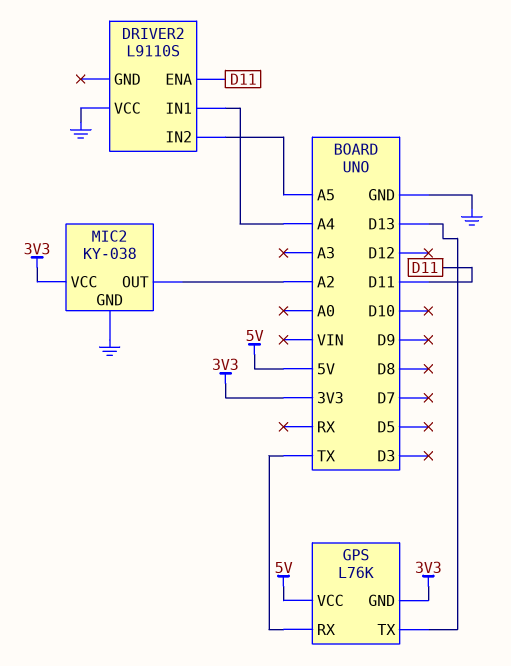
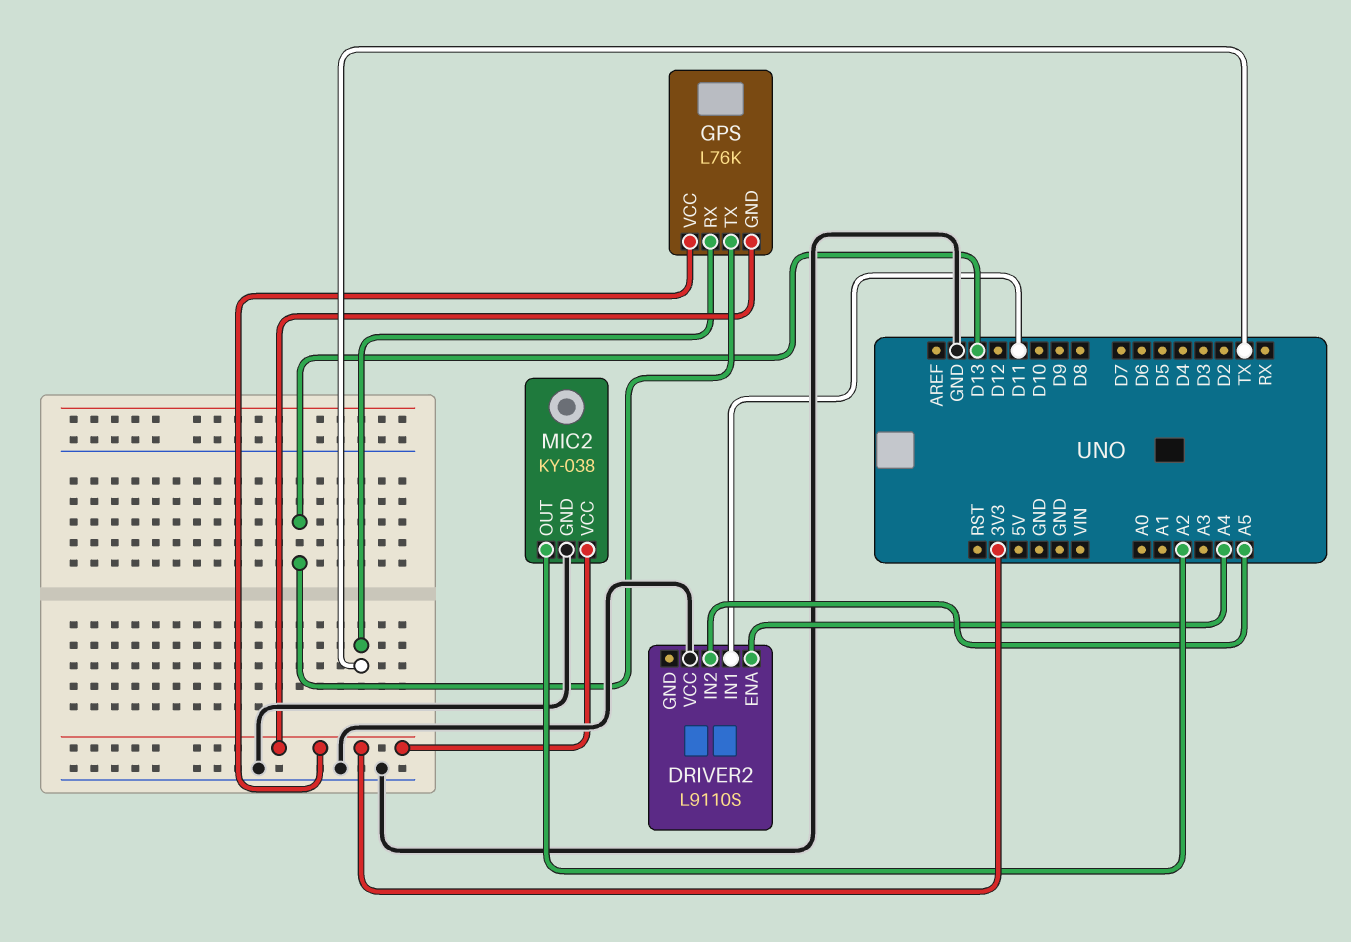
DRIVER2 pin ENA: D11 -> A4
DRIVER2 pin IN1: A4 -> D11
GPS pin VCC: 5V -> 3V3

